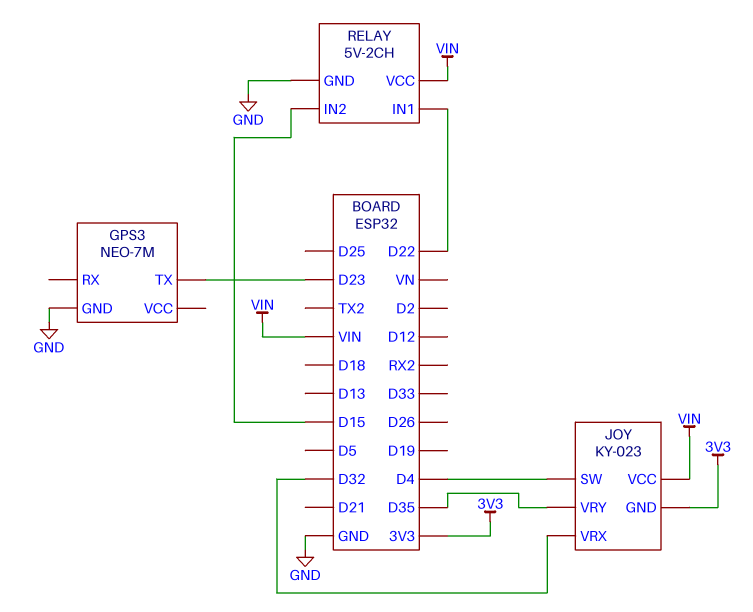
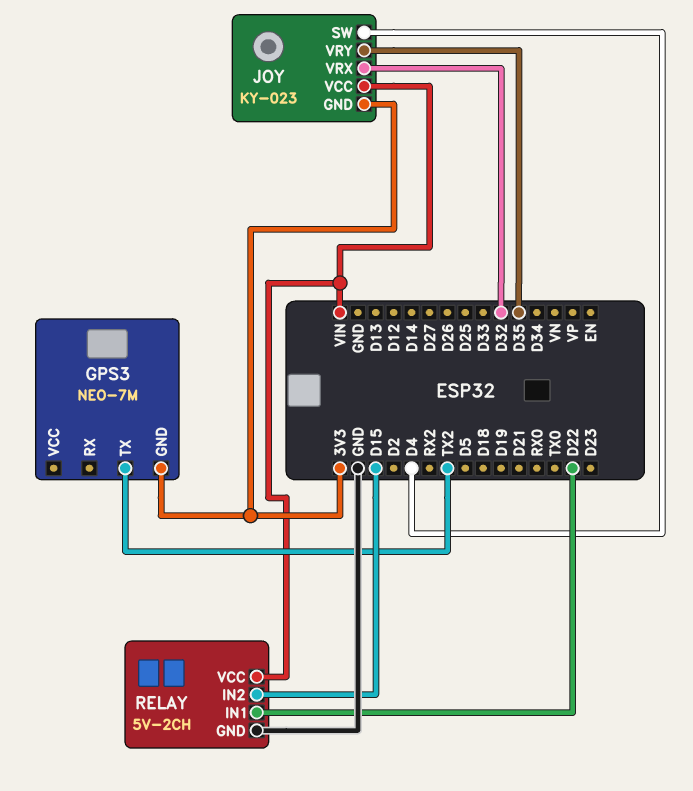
GPS3 pin GND: GND -> 3V3
GPS3 pin TX: D23 -> TX2

